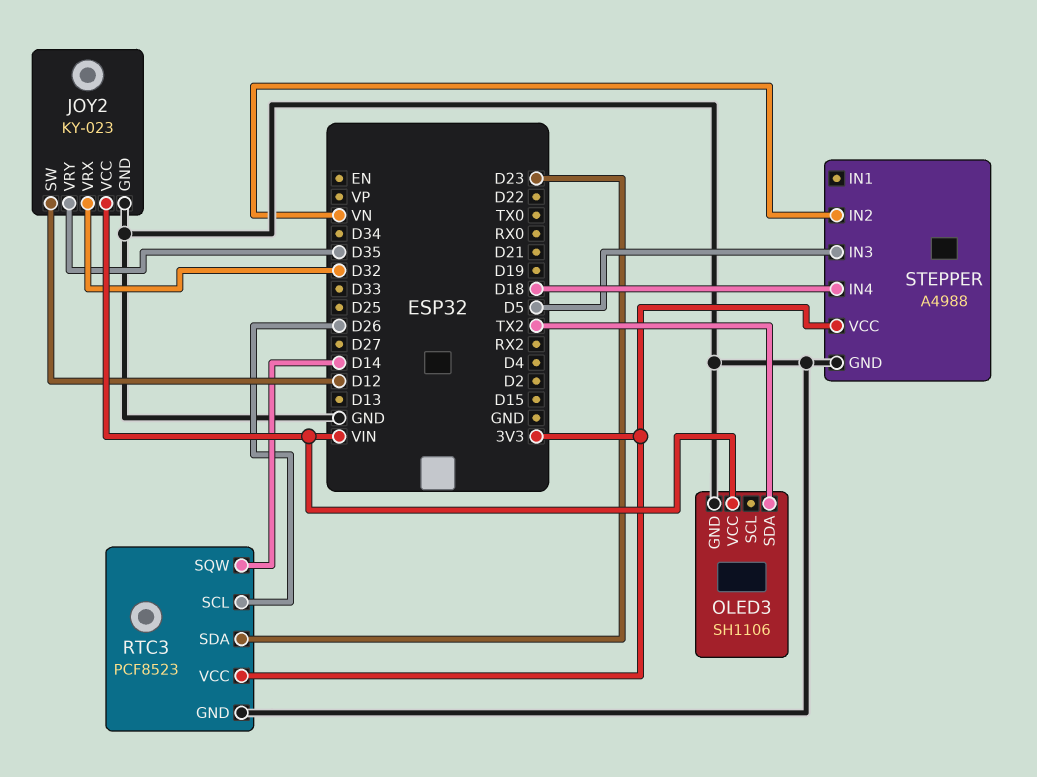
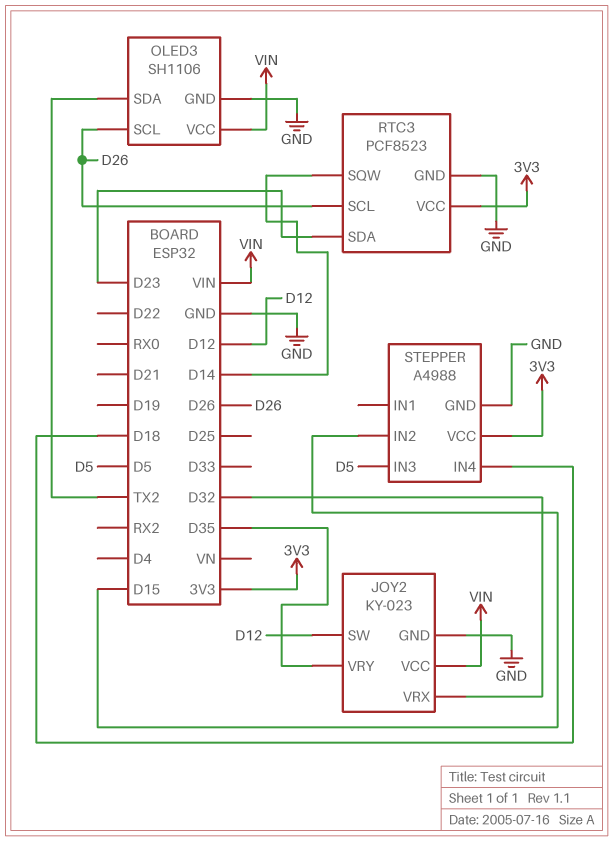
OLED3 pin SCL: none -> D26
STEPPER pin IN2: VN -> D15

